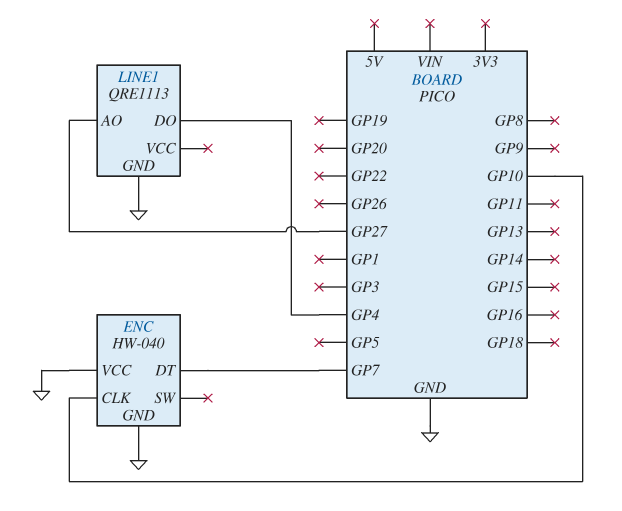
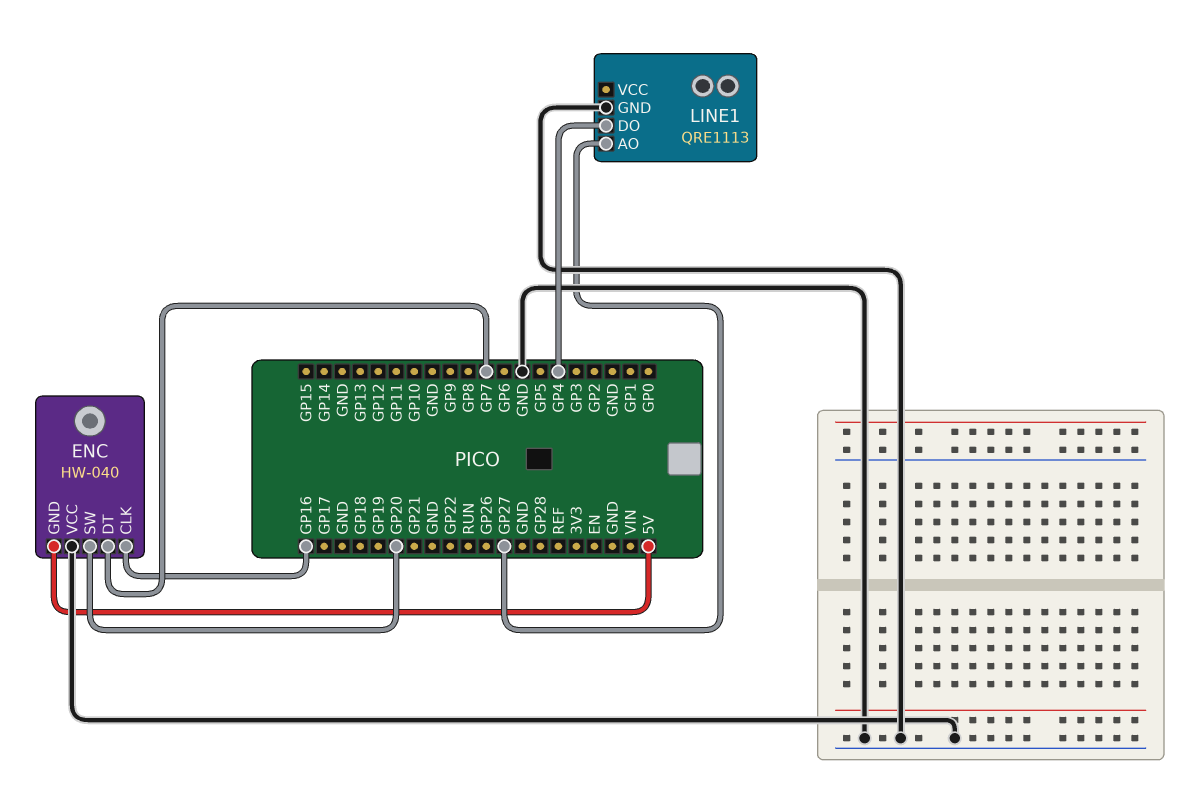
ENC pin CLK: GP10 -> GP16
ENC pin GND: GND -> 5V
ENC pin SW: none -> GP20

